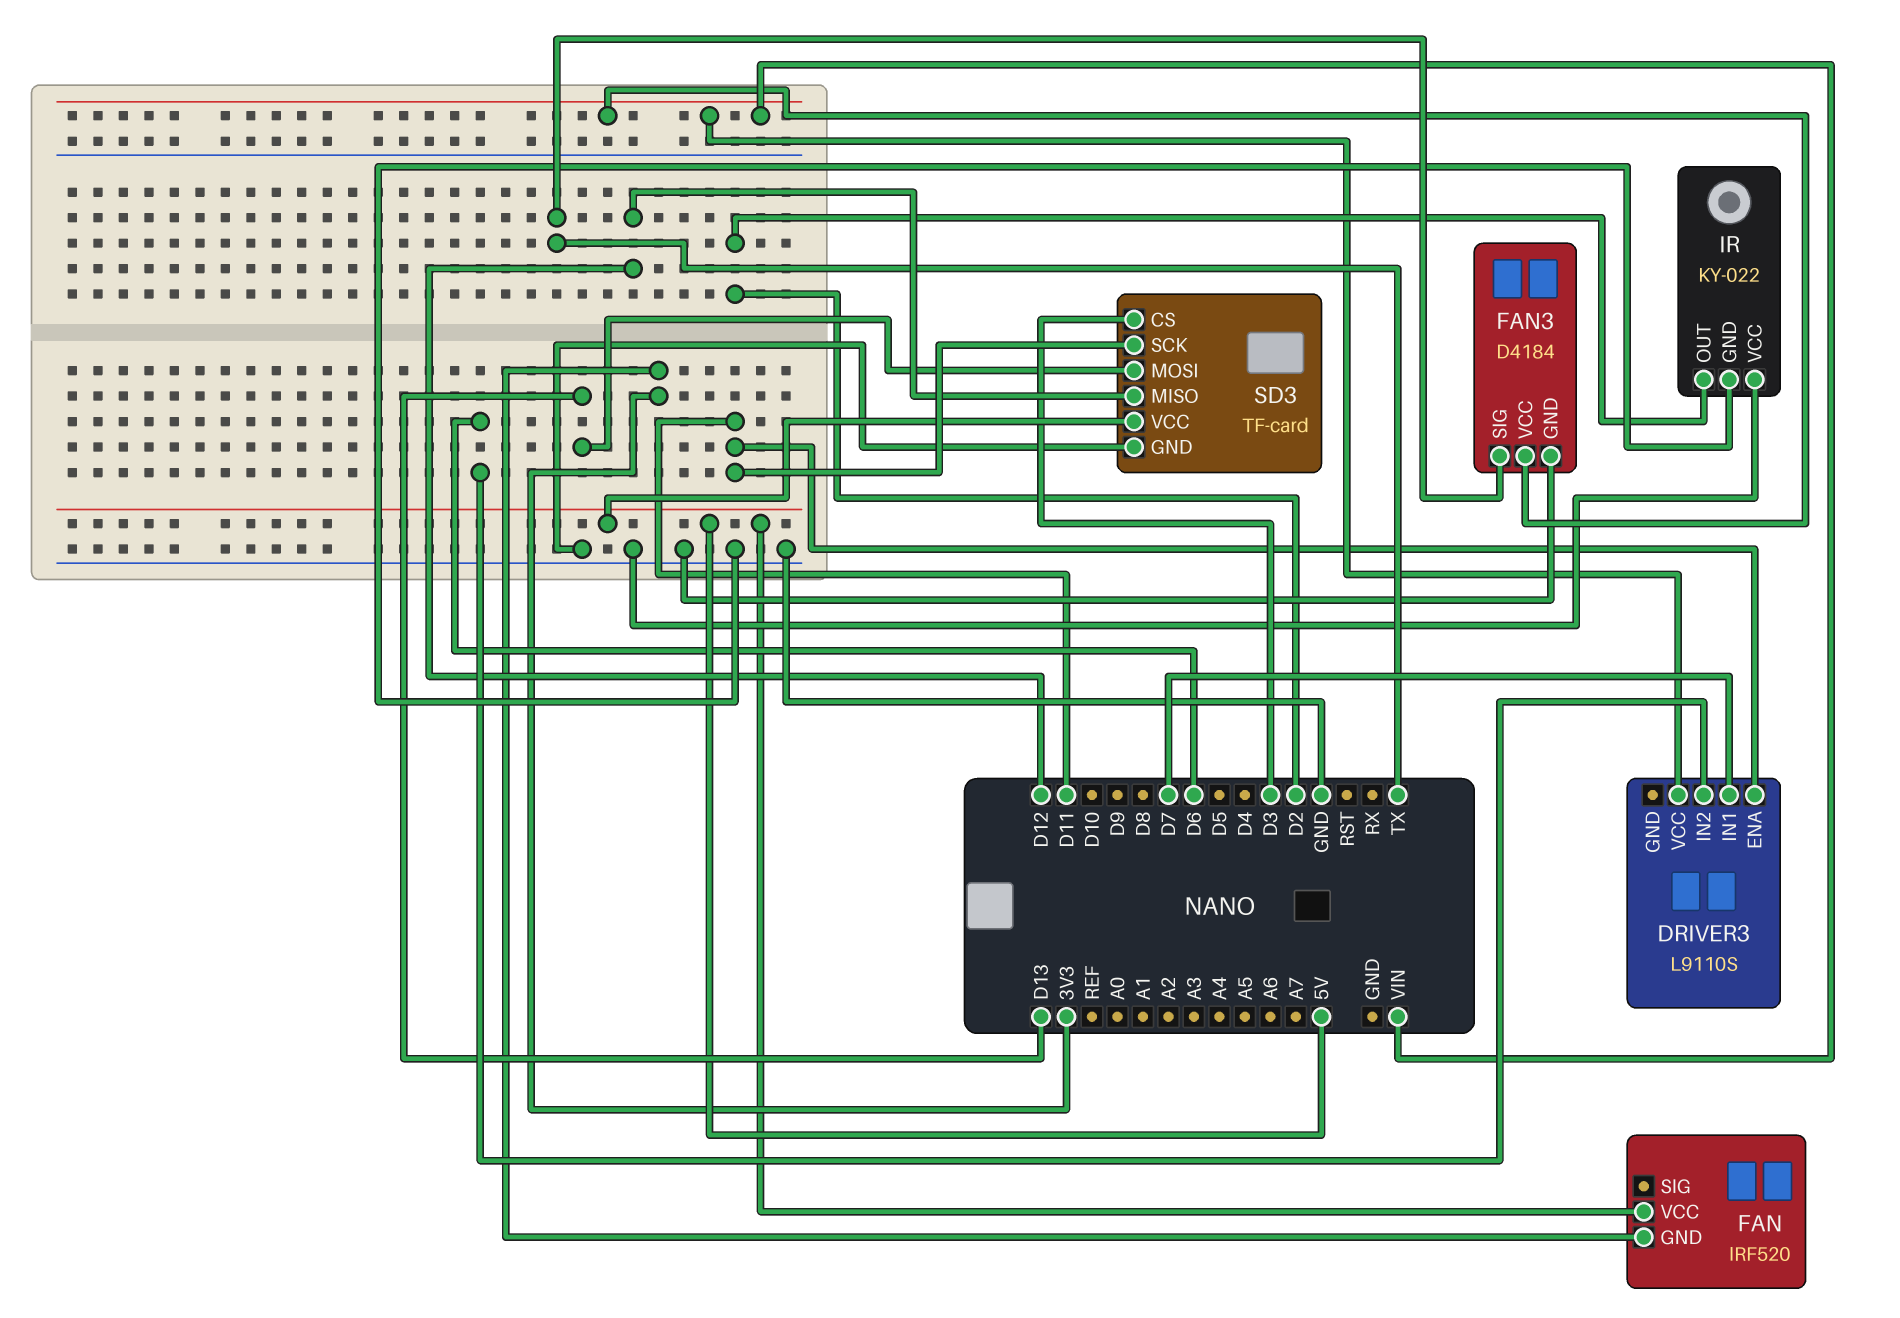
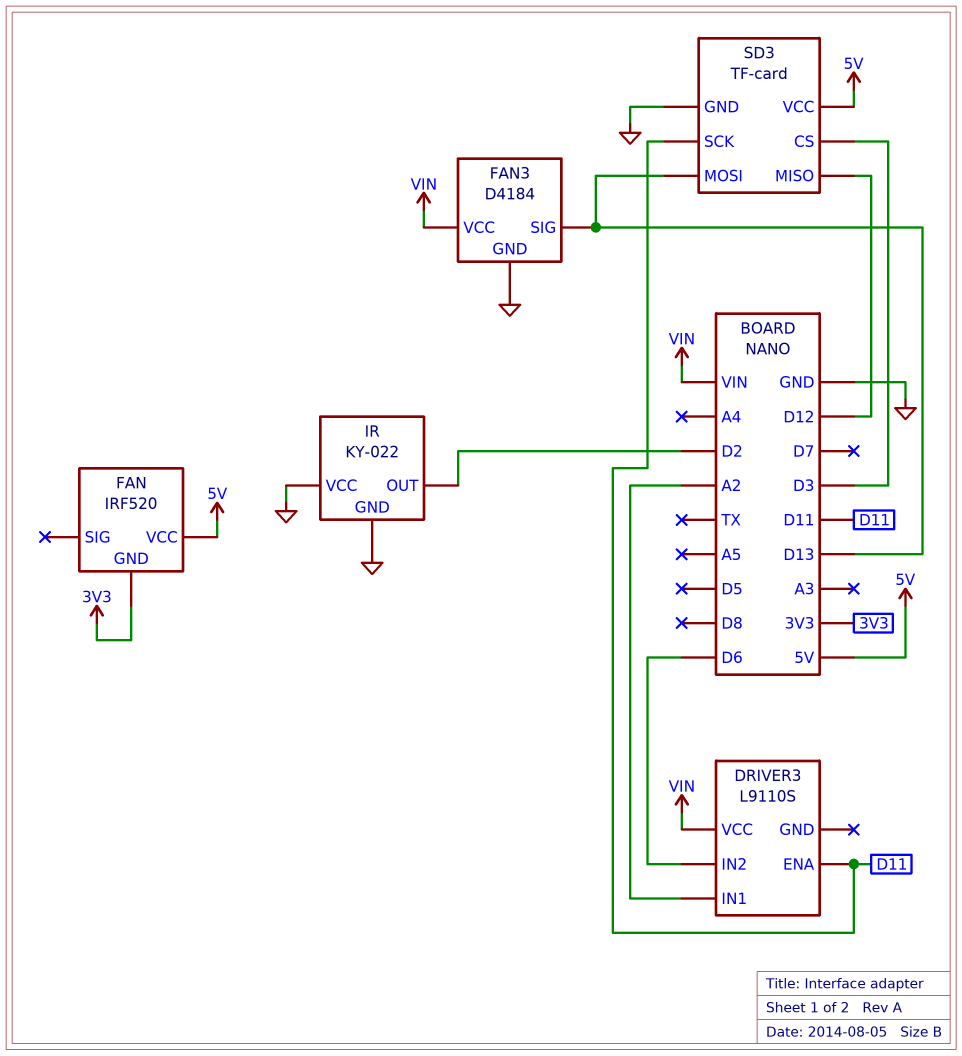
DRIVER3 pin IN1: D7 -> A2
FAN3 pin SIG: TX -> D13

